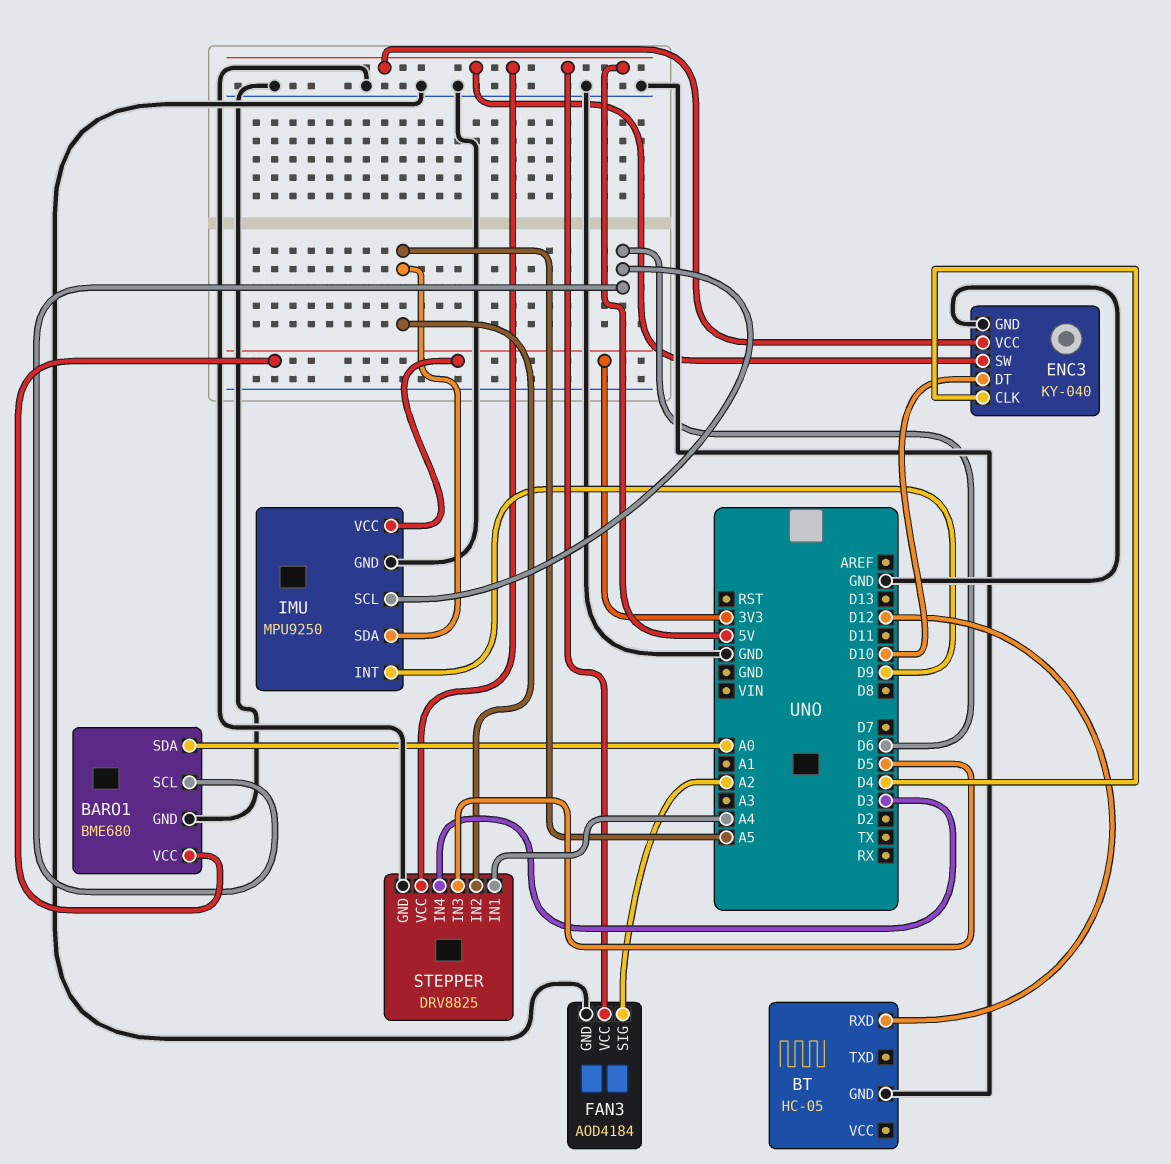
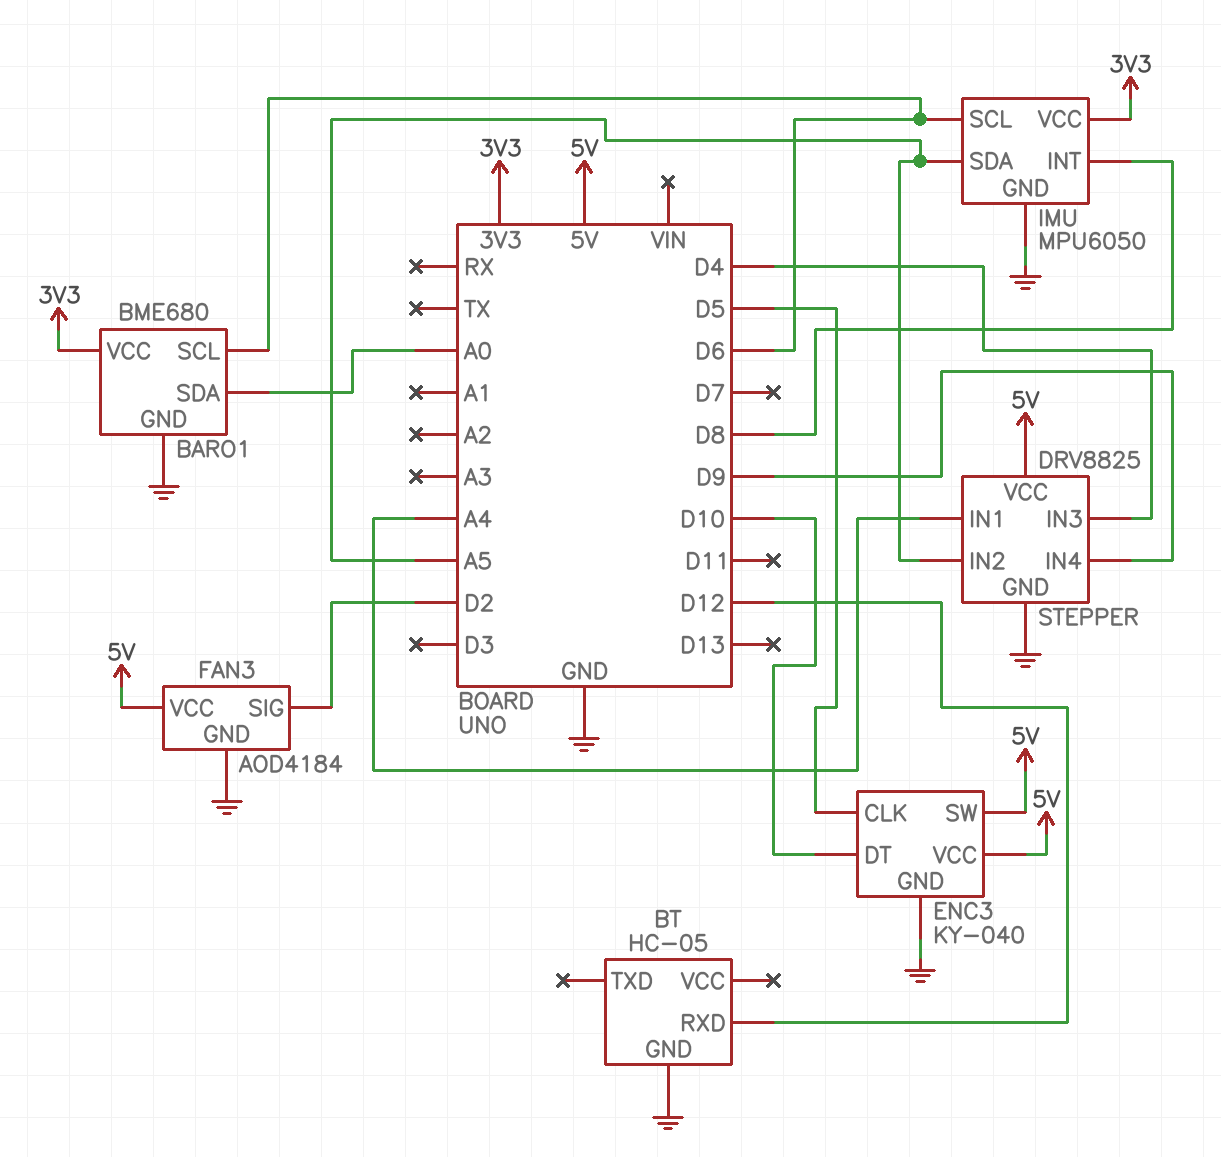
ENC3 pin CLK: D4 -> D5
FAN3 pin SIG: A2 -> D2
IMU: MPU9250 -> MPU6050
IMU pin INT: D9 -> D8
STEPPER pin IN3: D5 -> D4
STEPPER pin IN4: D3 -> D9

